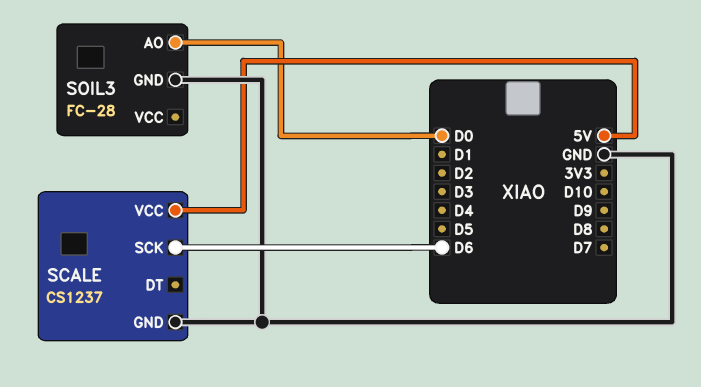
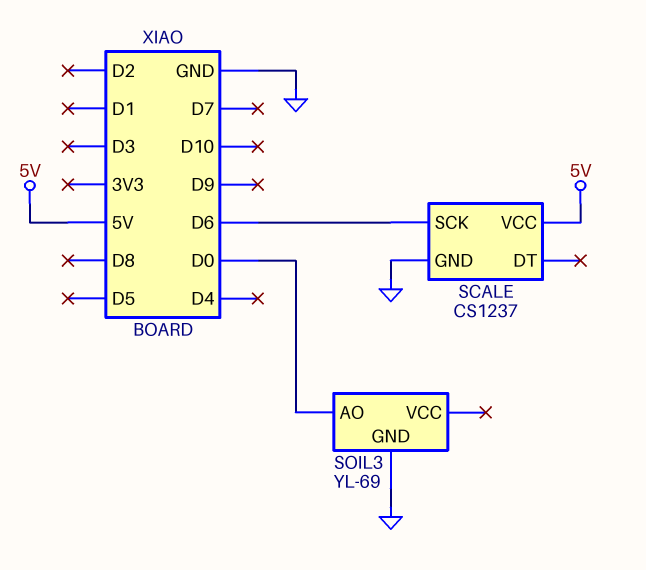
SOIL3: FC-28 -> YL-69

